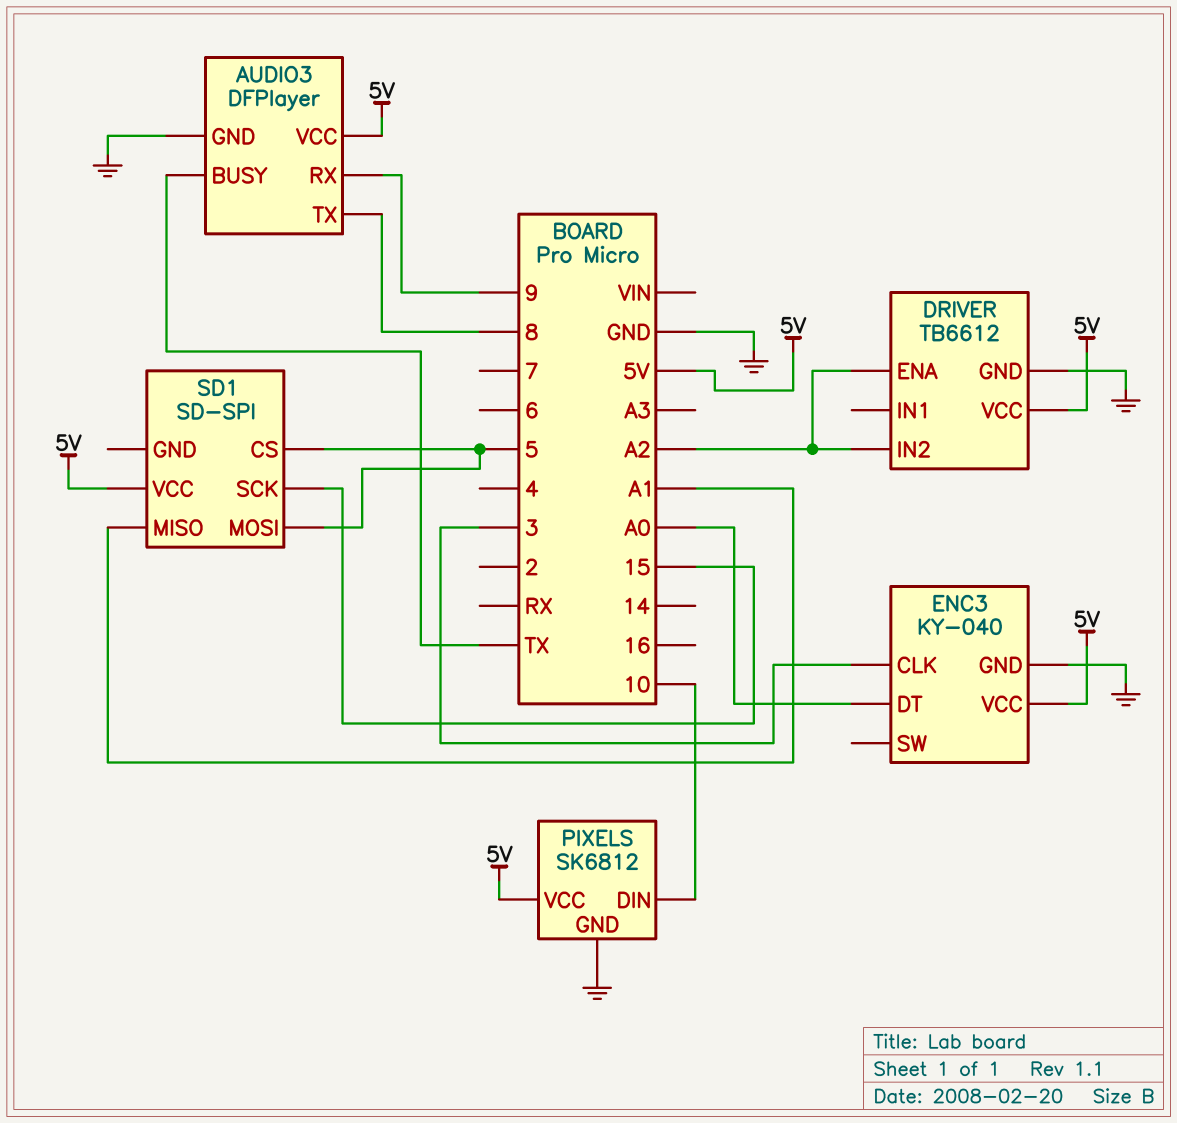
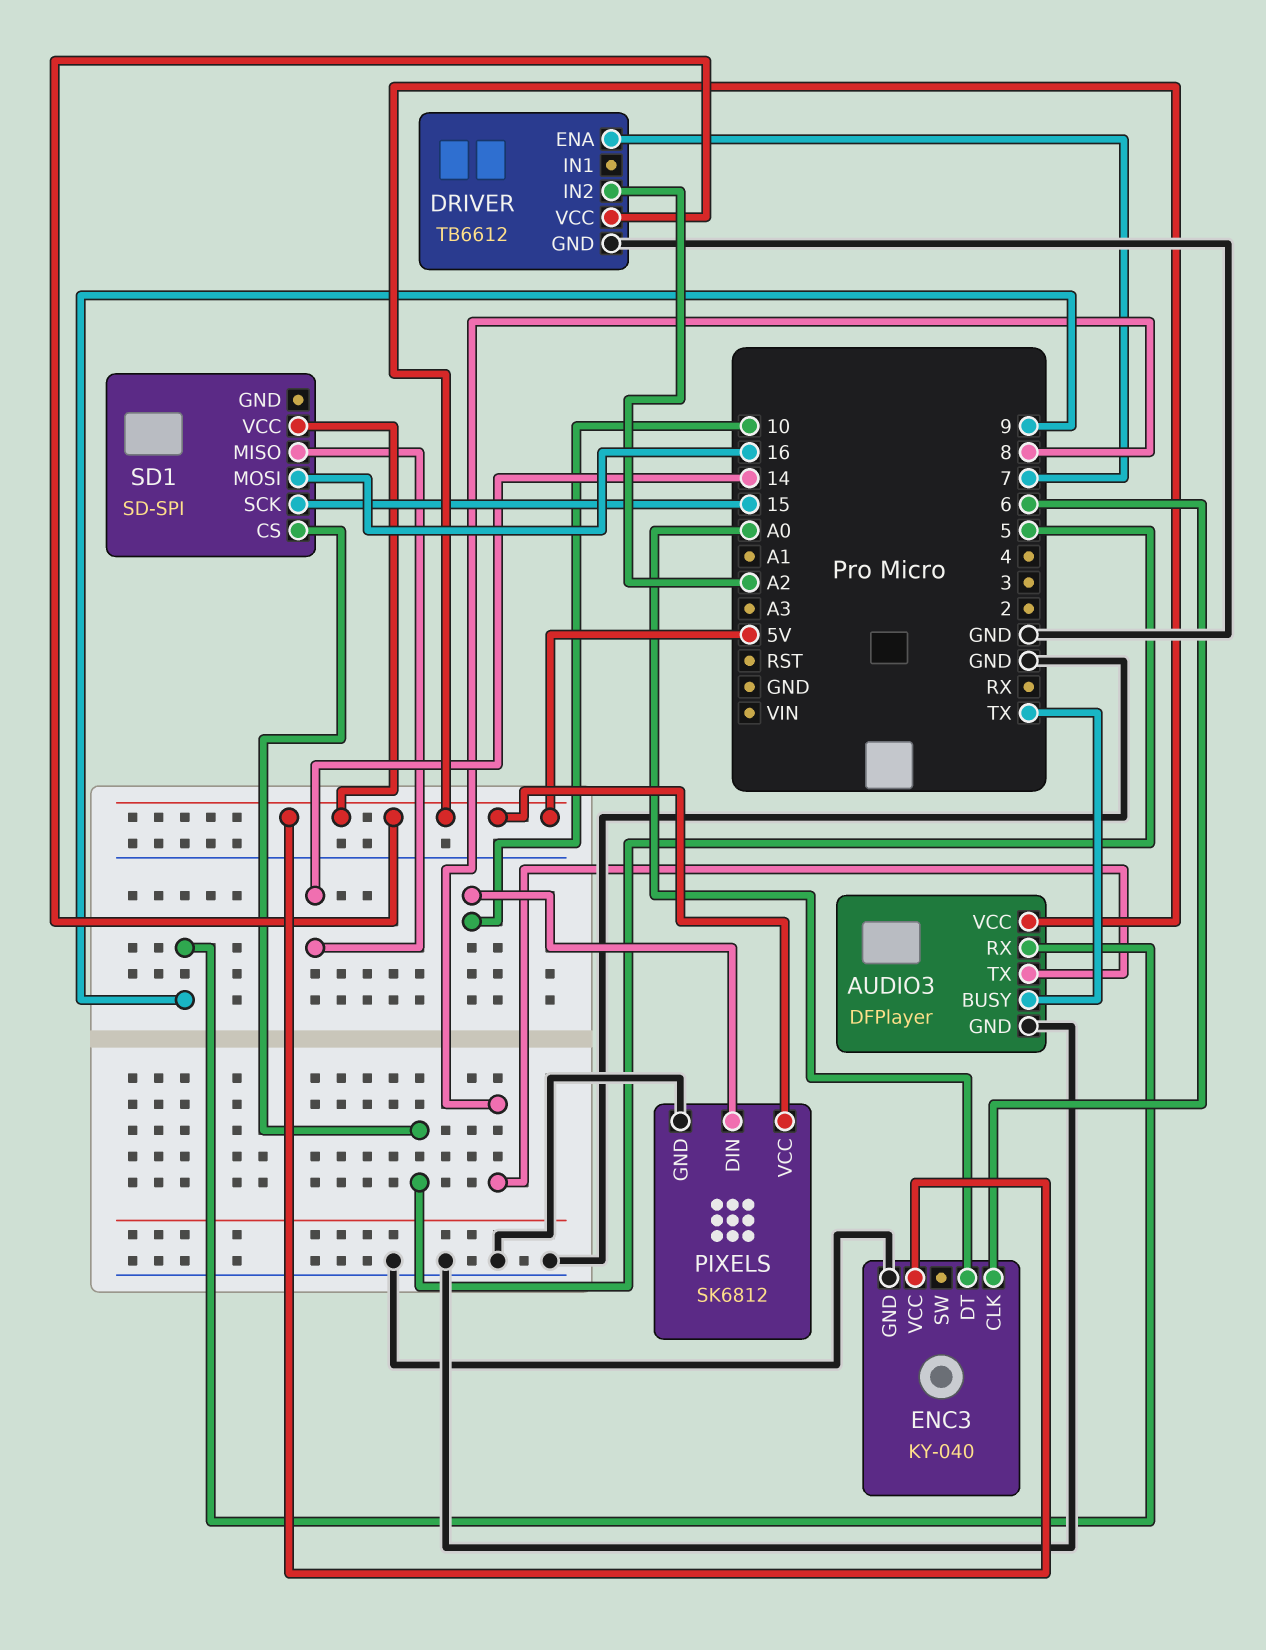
DRIVER pin ENA: A2 -> 7
ENC3 pin CLK: 3 -> 6
SD1 pin MISO: A1 -> 14
SD1 pin MOSI: 5 -> 16

